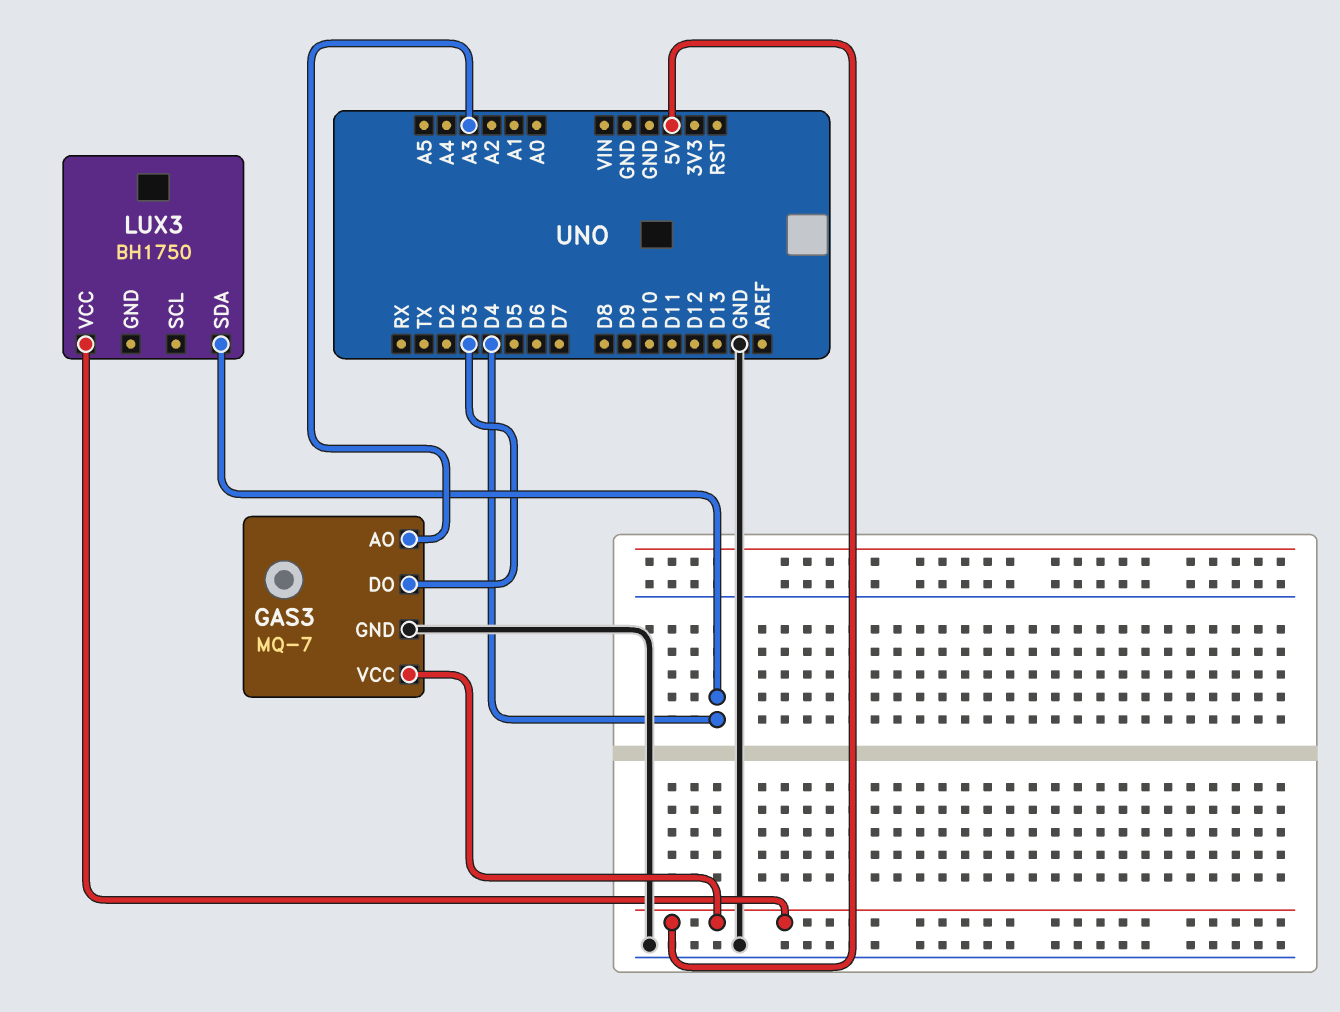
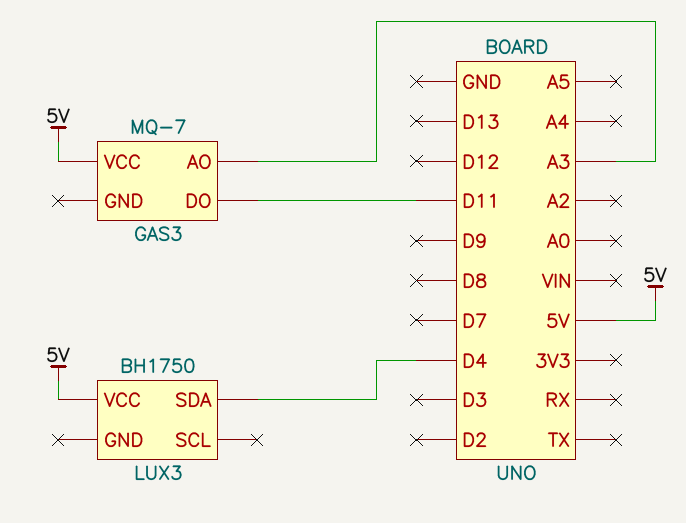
GAS3 pin DO: D3 -> D11
GAS3 pin GND: GND -> none

